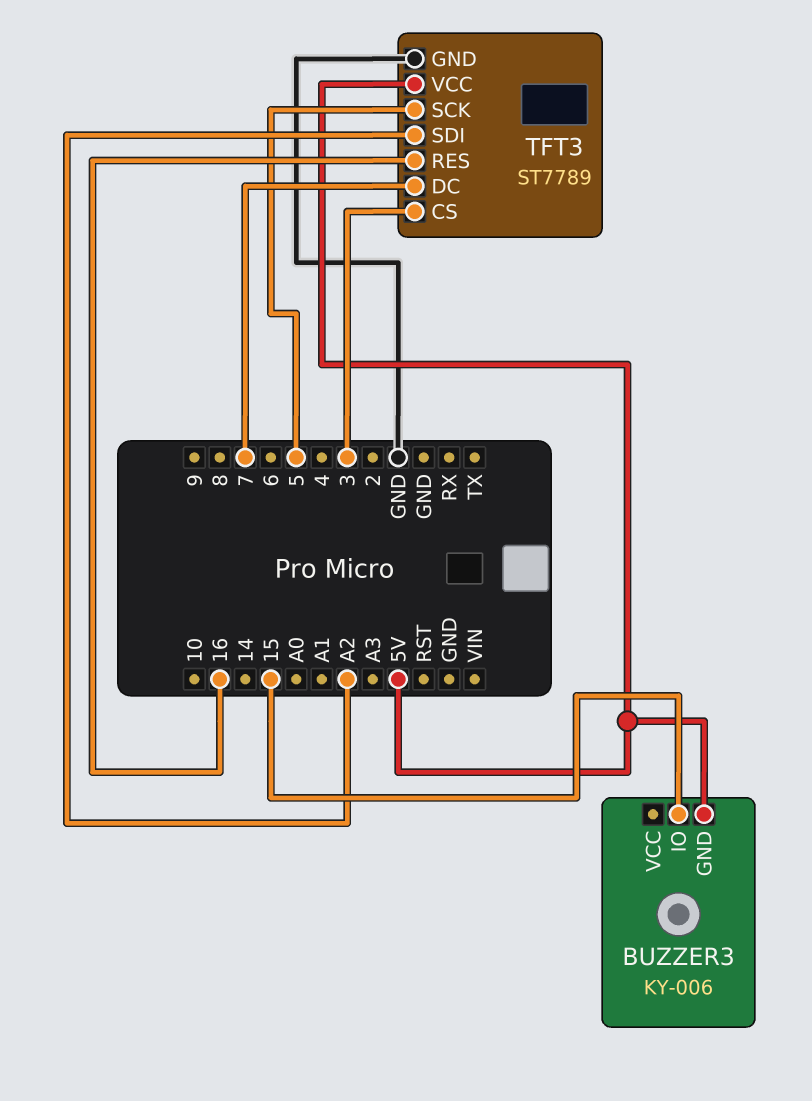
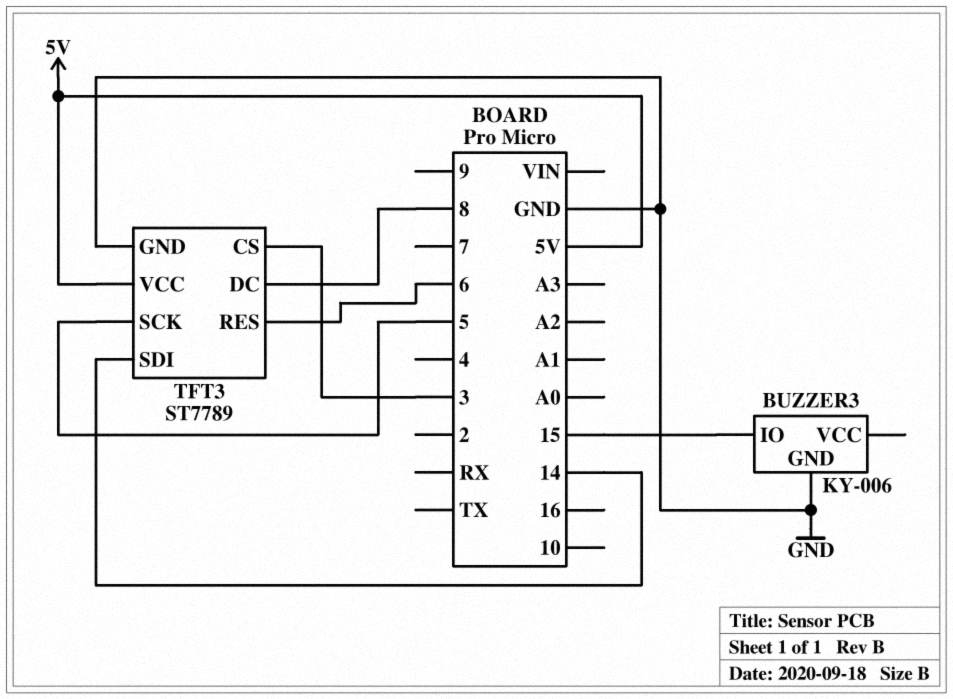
BUZZER3 pin GND: 5V -> GND
TFT3 pin DC: 7 -> 8
TFT3 pin RES: 16 -> 6
TFT3 pin SDI: A2 -> 14

